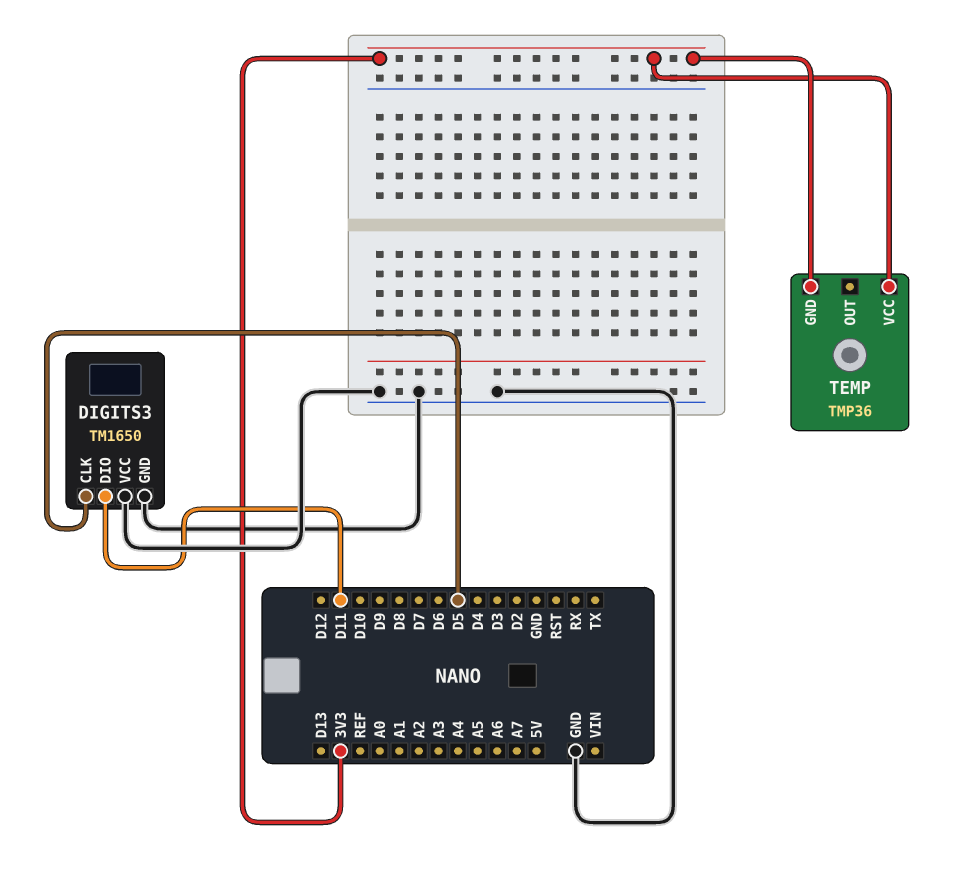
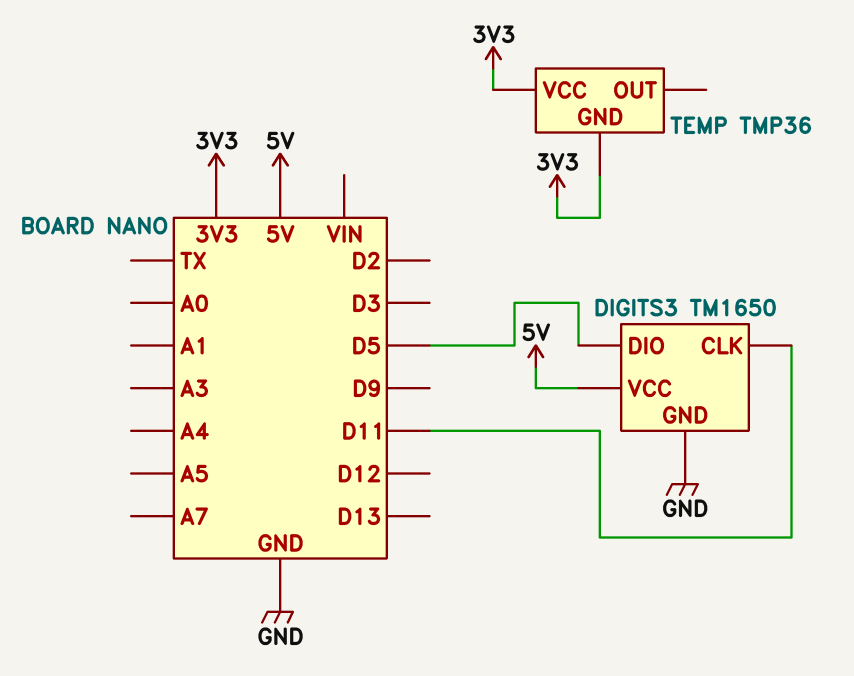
DIGITS3 pin CLK: D5 -> D11
DIGITS3 pin DIO: D11 -> D5
DIGITS3 pin VCC: GND -> 5V

